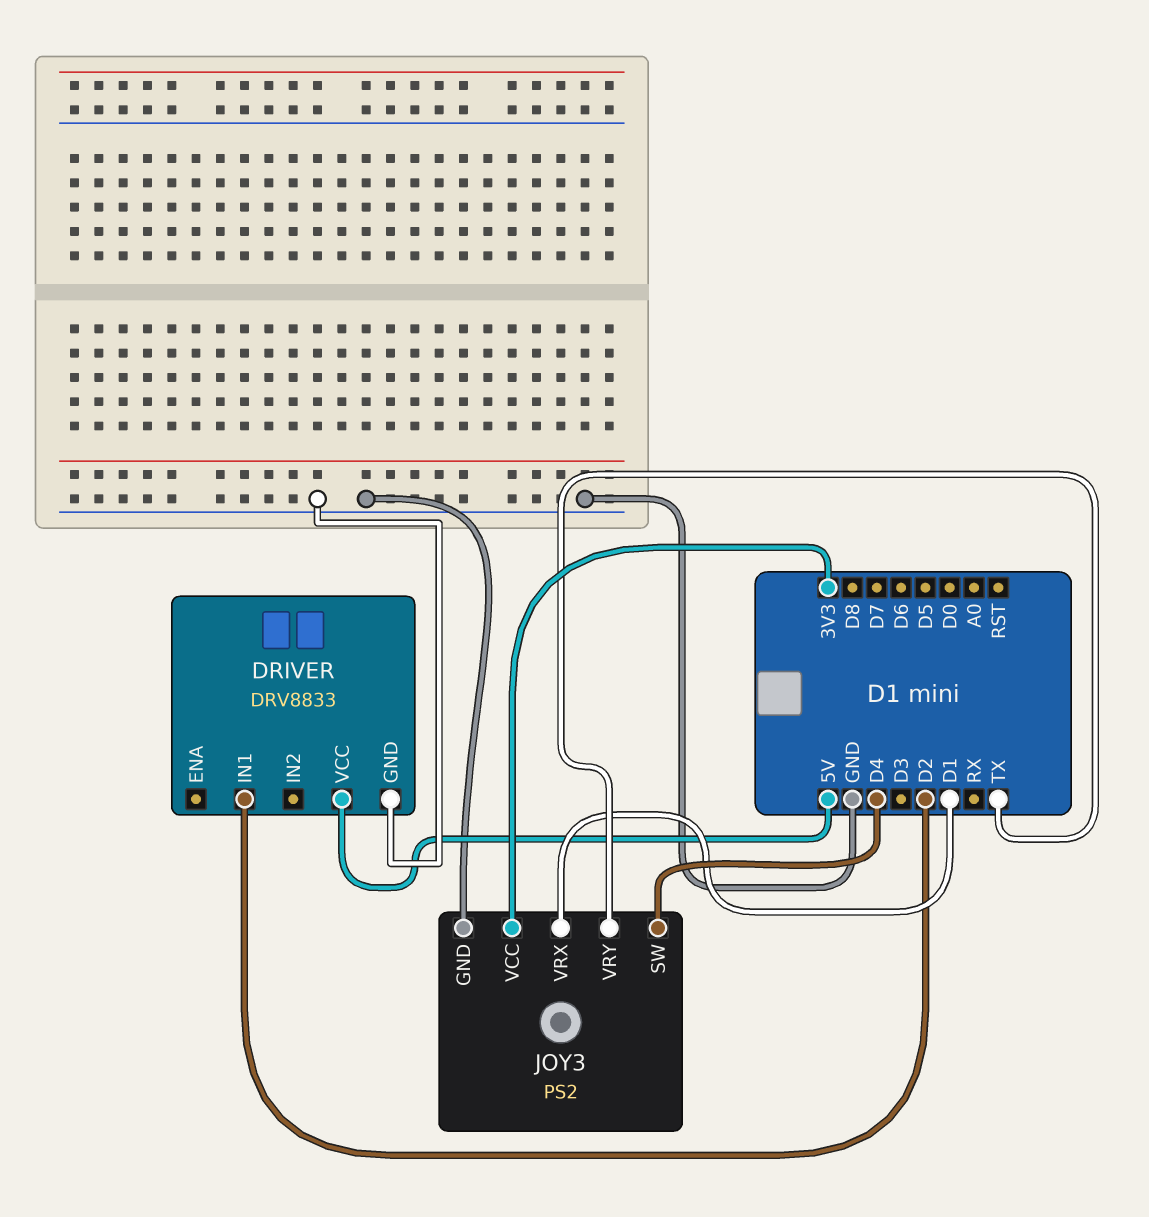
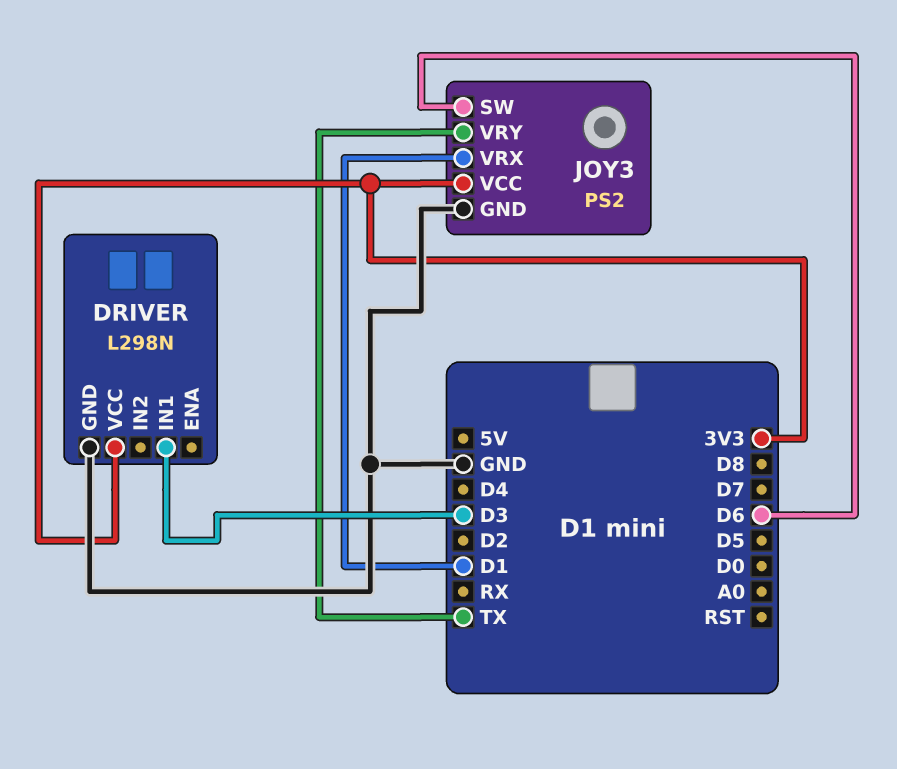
DRIVER: DRV8833 -> L298N
DRIVER pin IN1: D2 -> D3
DRIVER pin VCC: 5V -> 3V3
JOY3 pin SW: D4 -> D6

